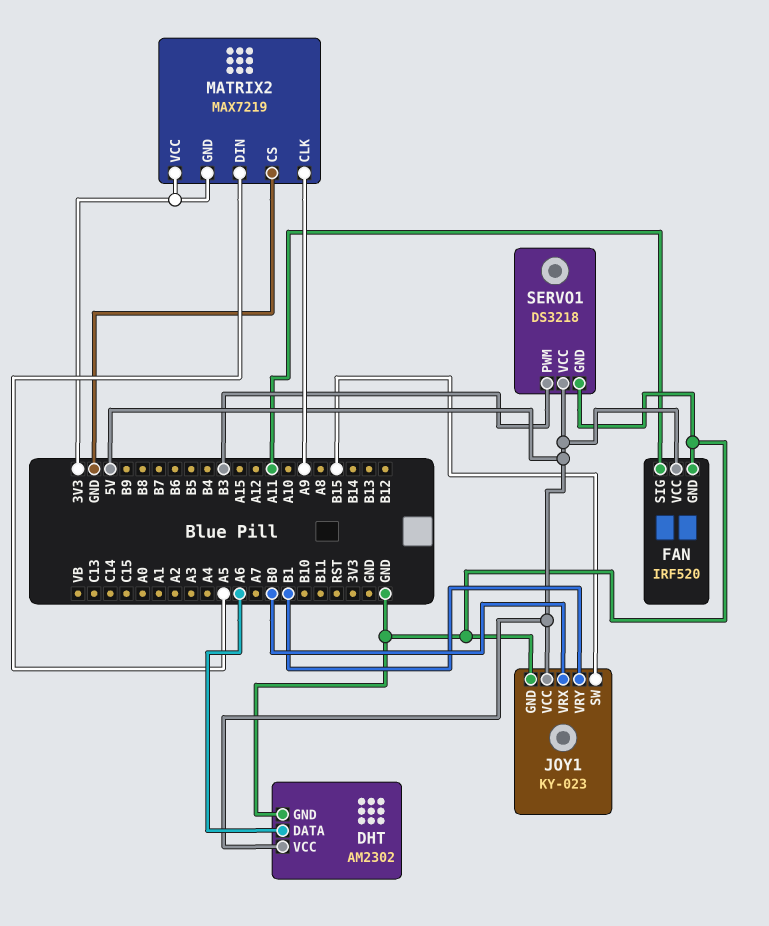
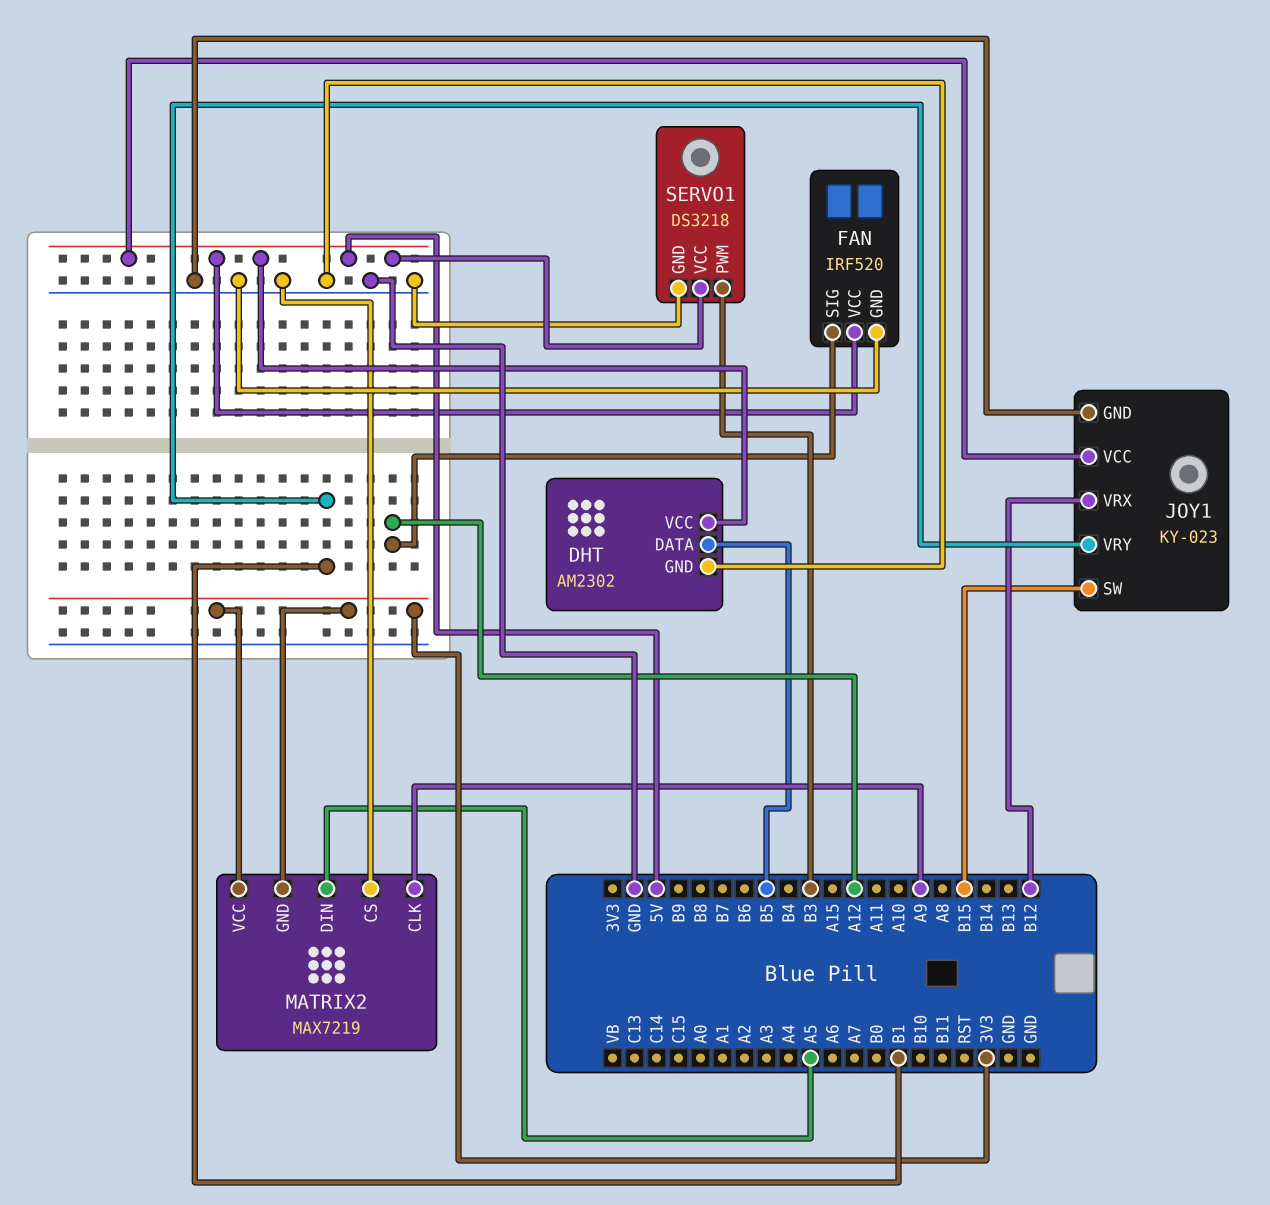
DHT pin DATA: A6 -> B5
FAN pin SIG: A11 -> A12
JOY1 pin VRX: B0 -> B12

